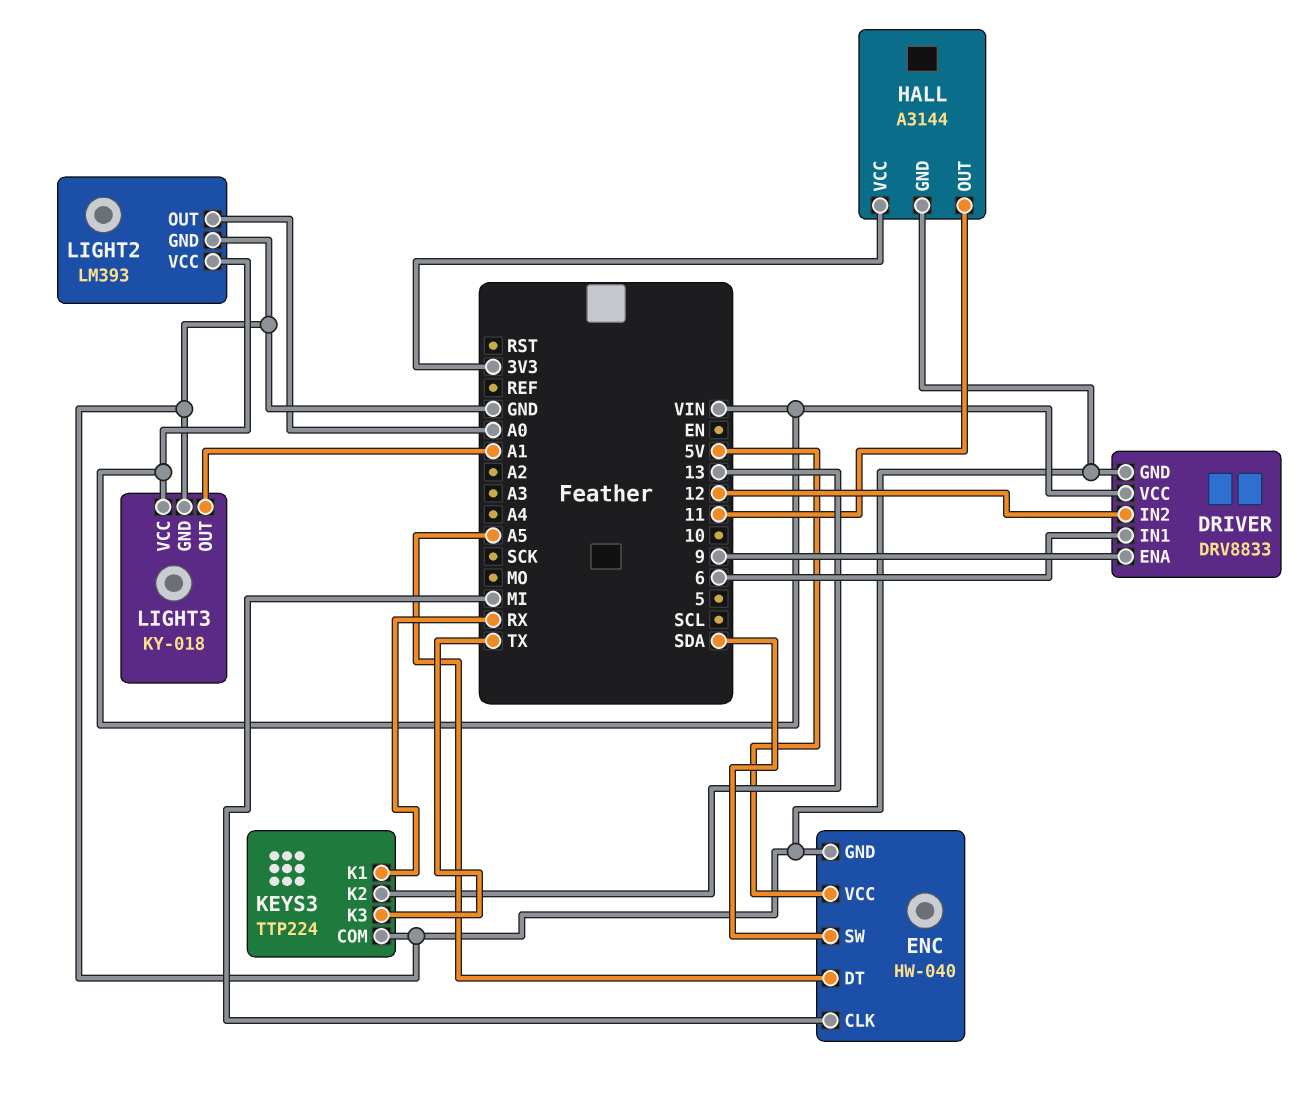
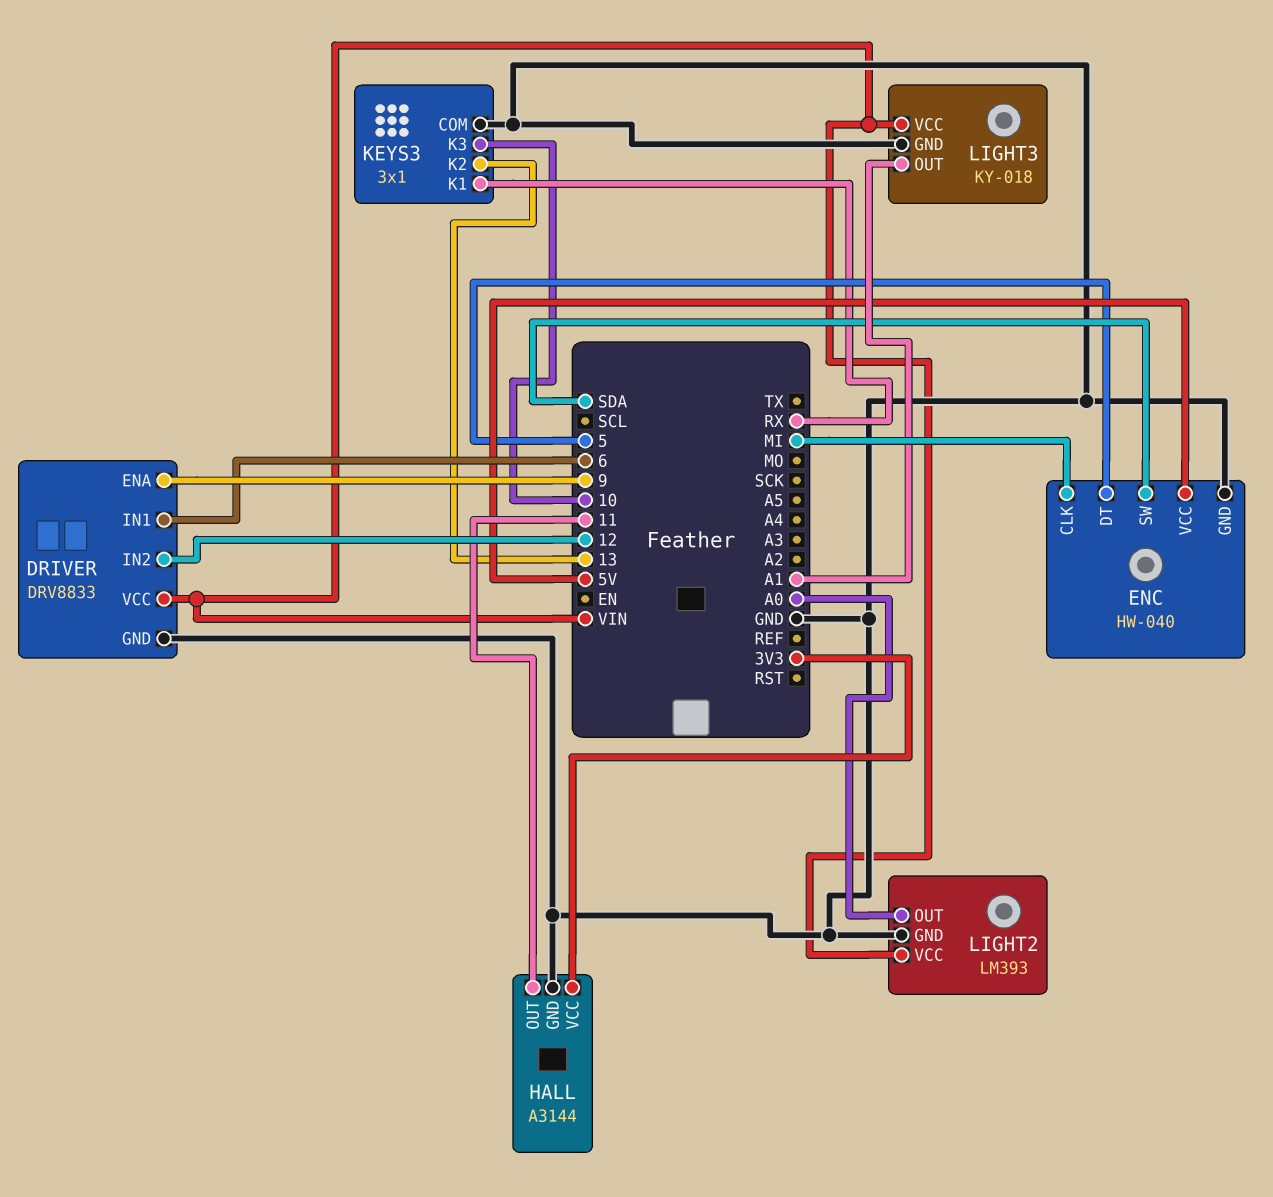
ENC pin DT: A5 -> 5
KEYS3: TTP224 -> 3x1
KEYS3 pin K3: TX -> 10

